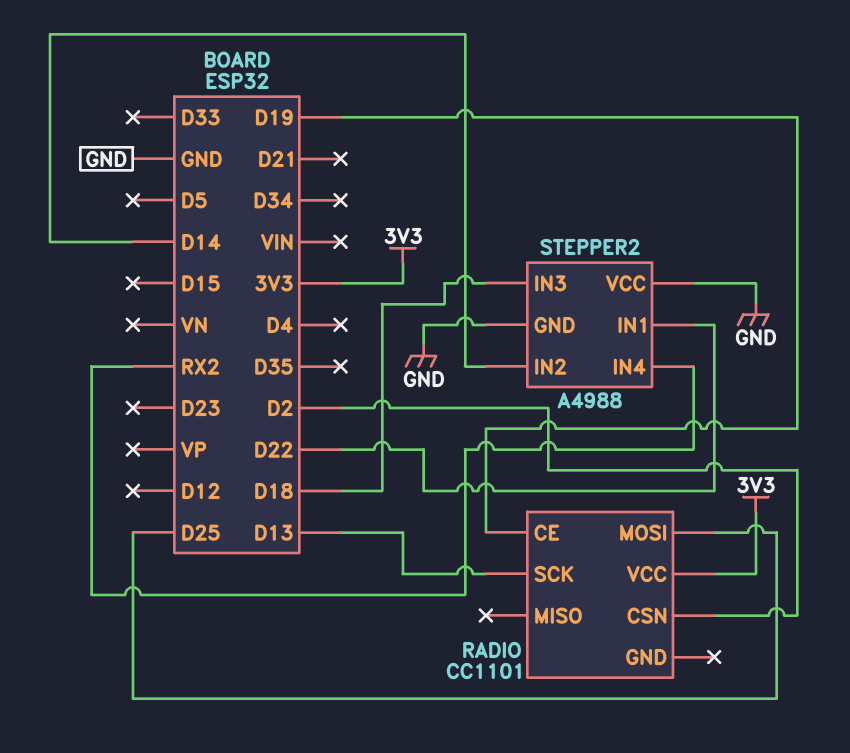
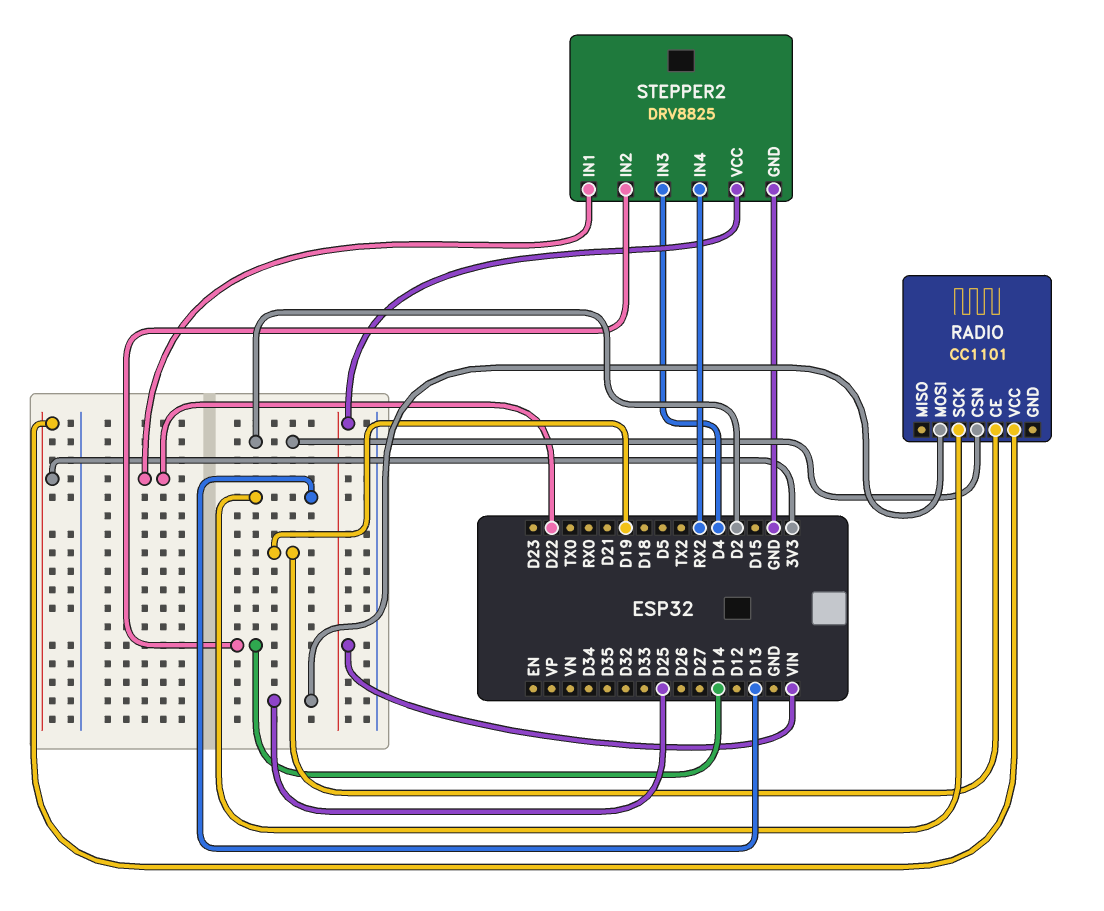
STEPPER2: A4988 -> DRV8825
STEPPER2 pin IN3: D18 -> D4
STEPPER2 pin VCC: GND -> VIN

